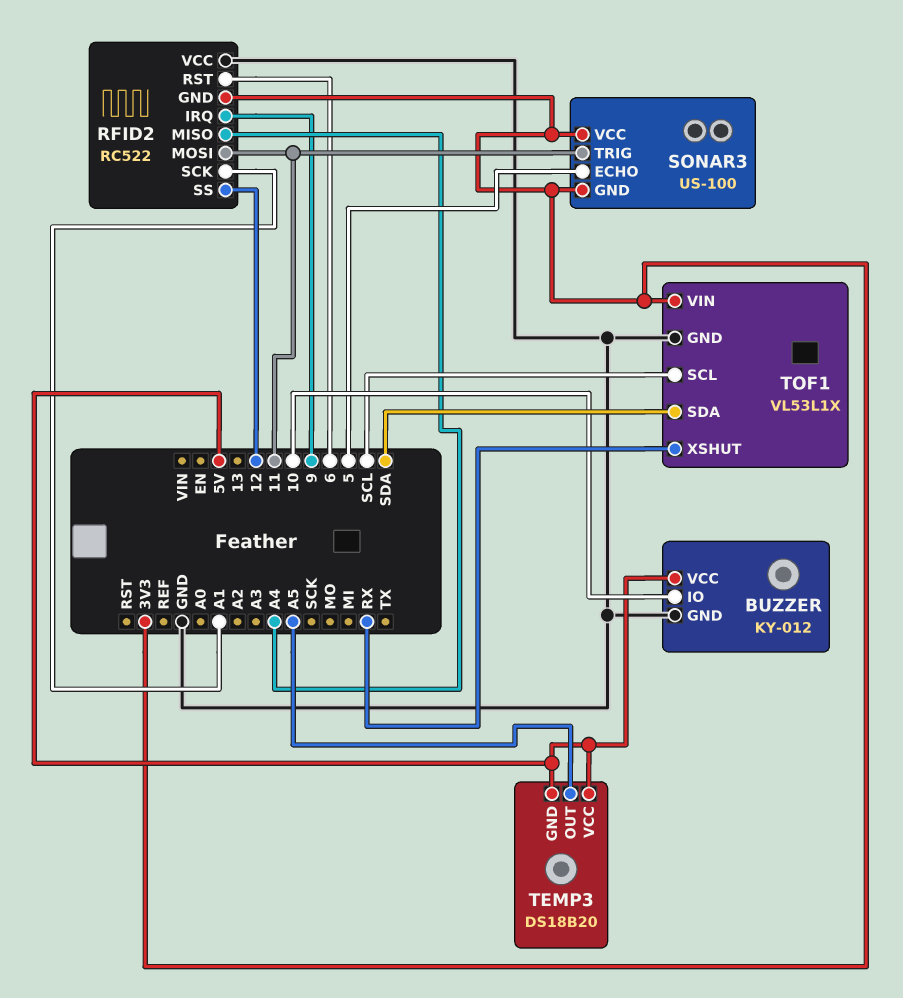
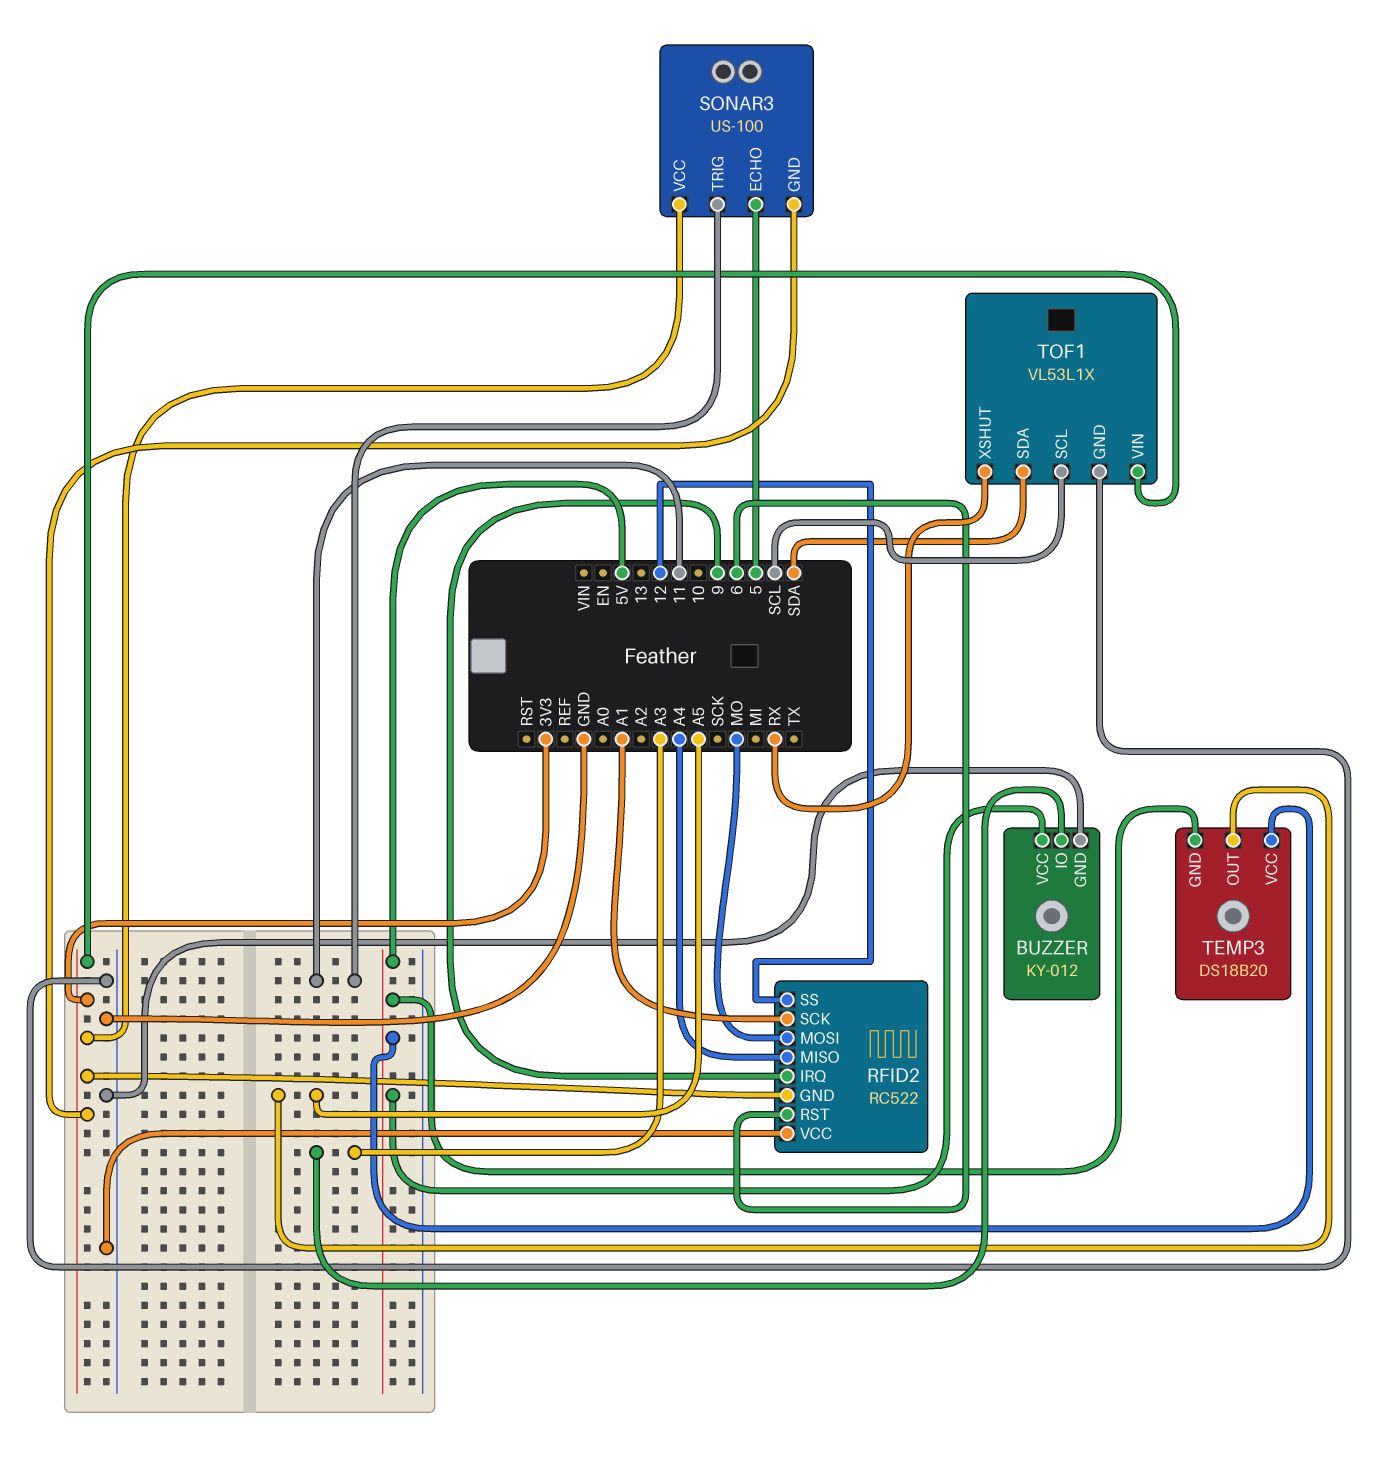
BUZZER pin IO: 10 -> A3
RFID2 pin MOSI: 11 -> MO

